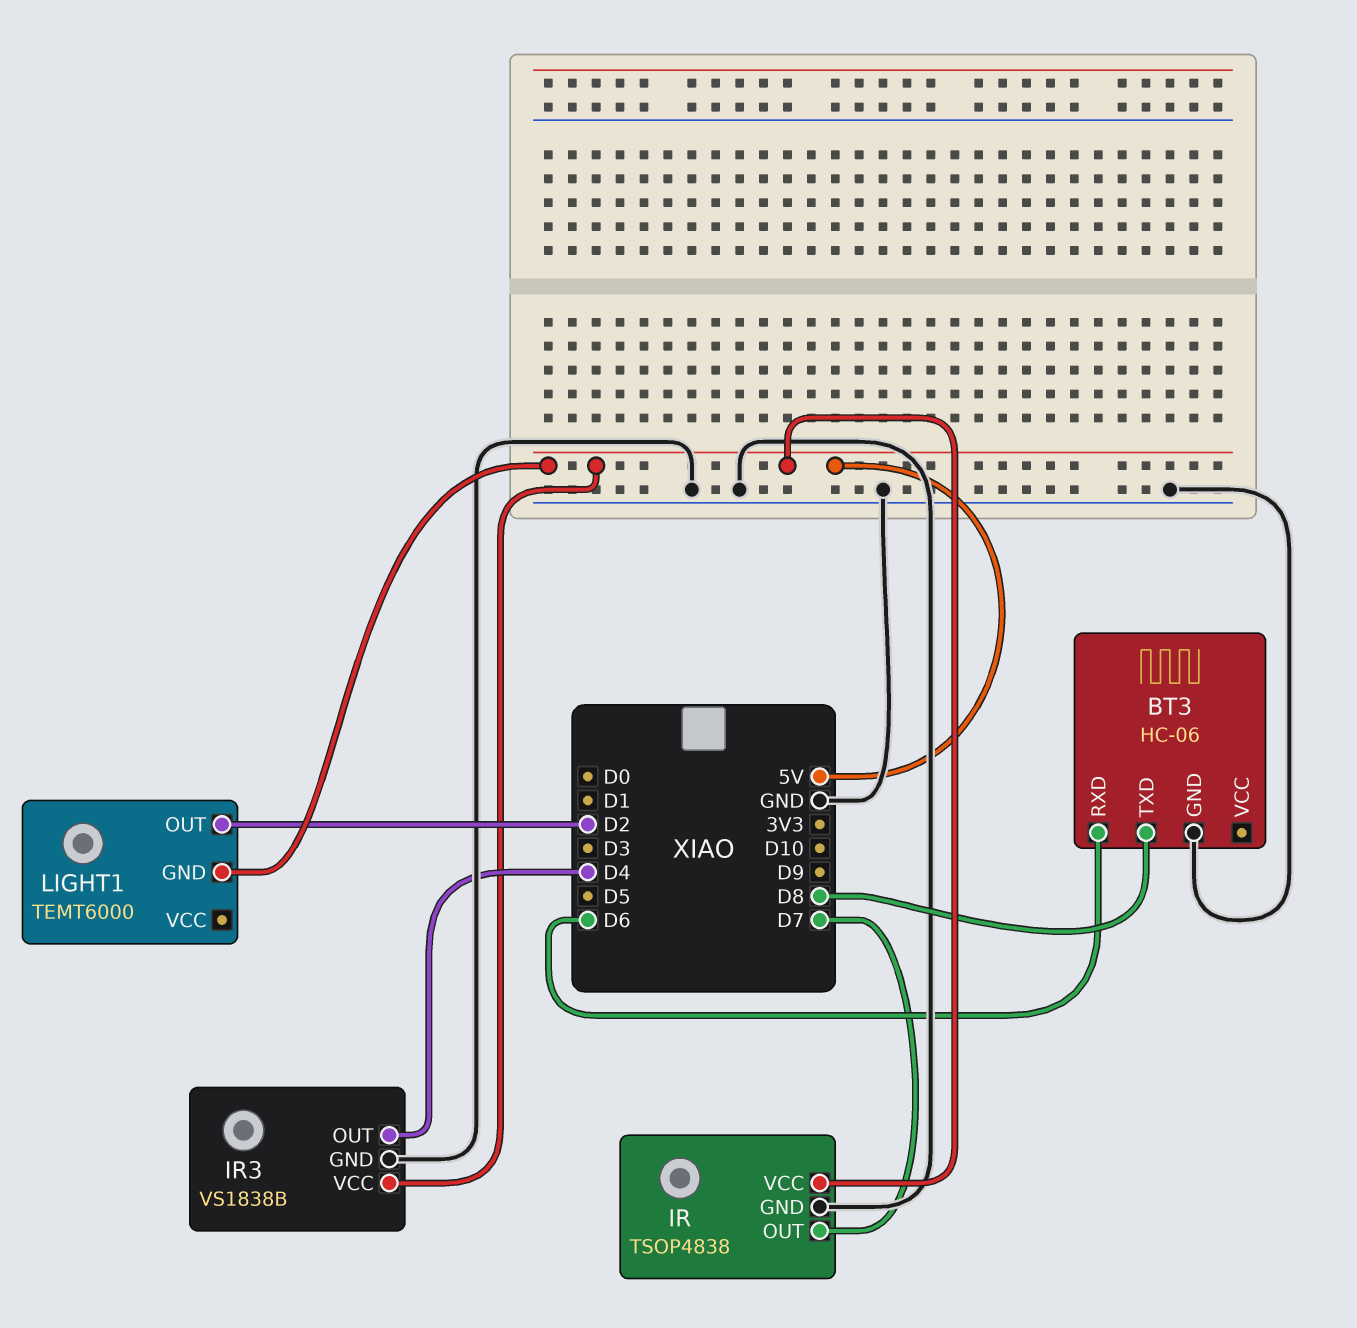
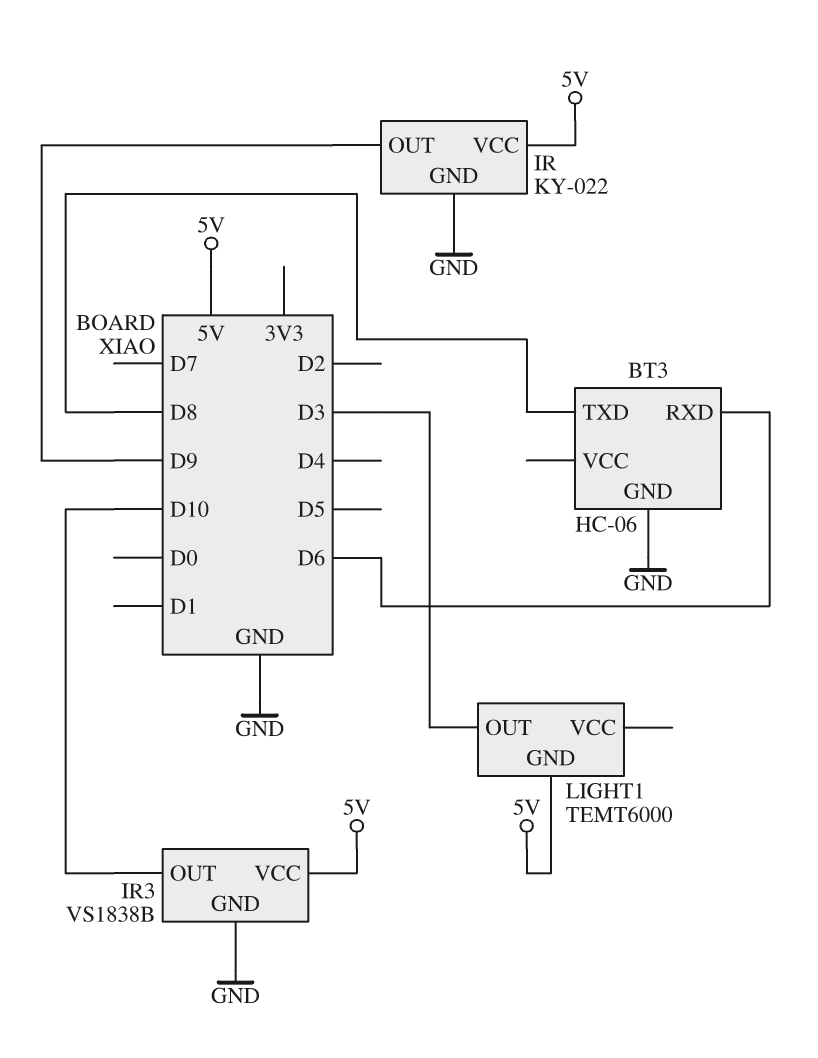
IR: TSOP4838 -> KY-022
IR pin OUT: D7 -> D9
IR3 pin OUT: D4 -> D10
LIGHT1 pin OUT: D2 -> D3

